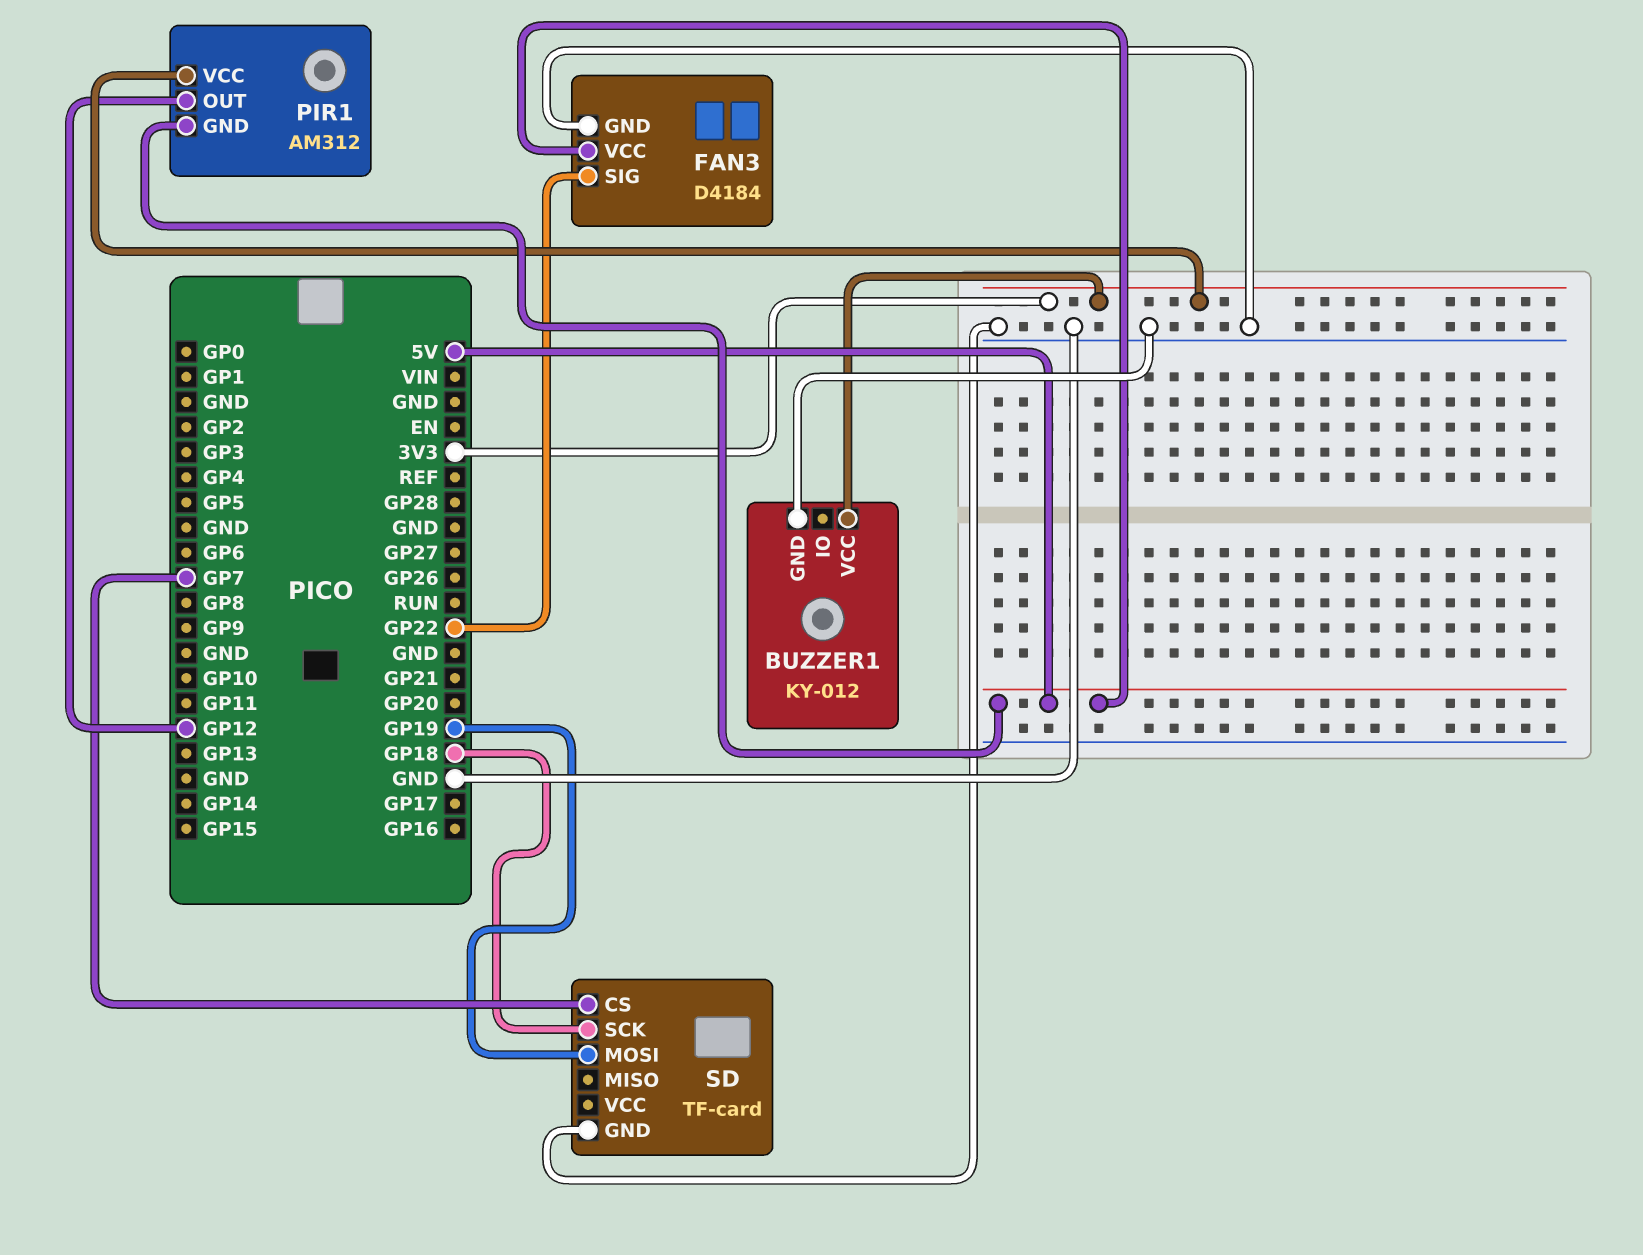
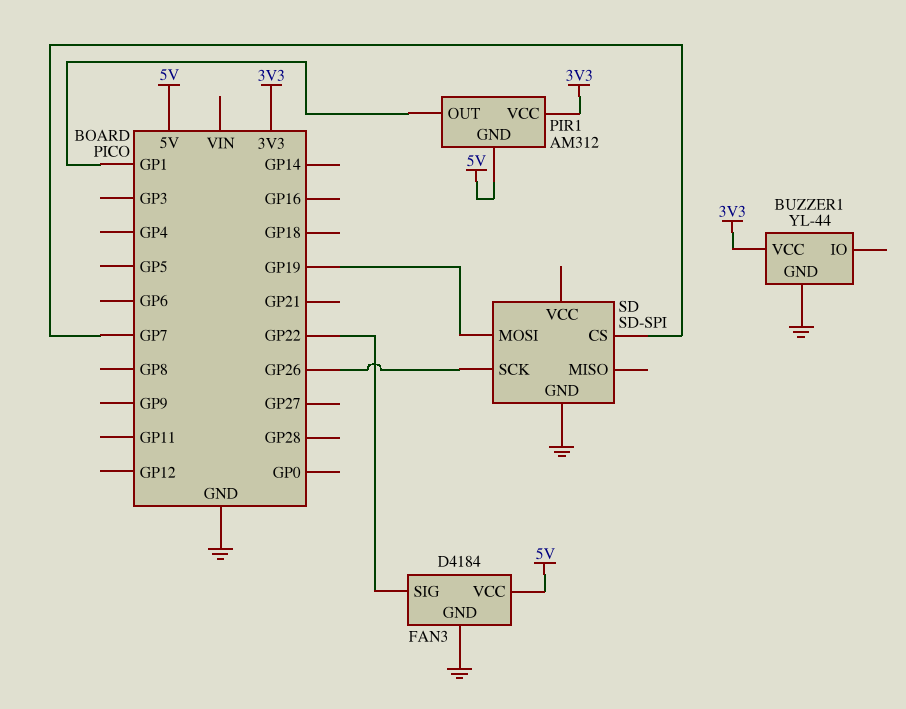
BUZZER1: KY-012 -> YL-44
PIR1 pin OUT: GP12 -> GP1
SD: TF-card -> SD-SPI
SD pin SCK: GP18 -> GP26

